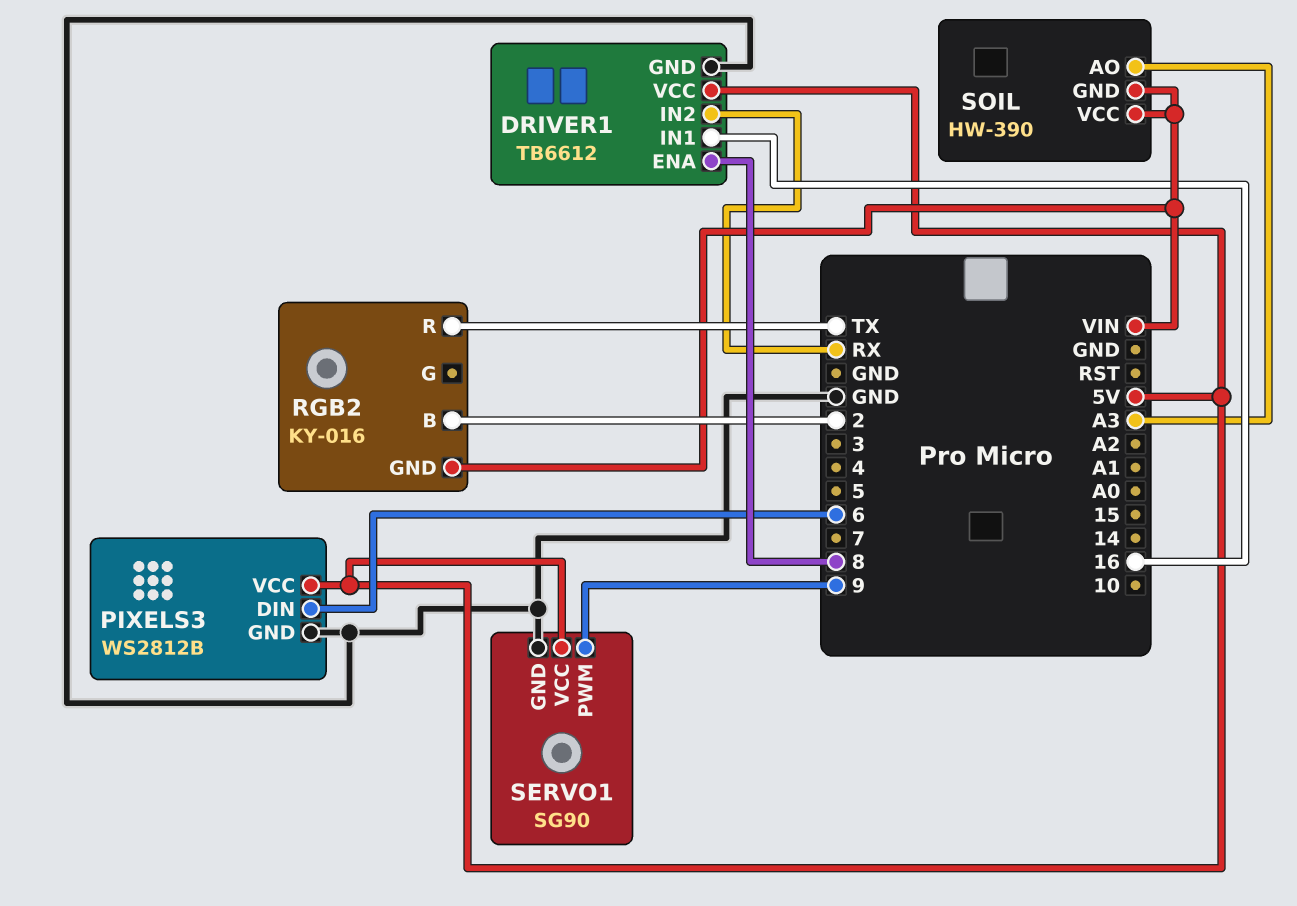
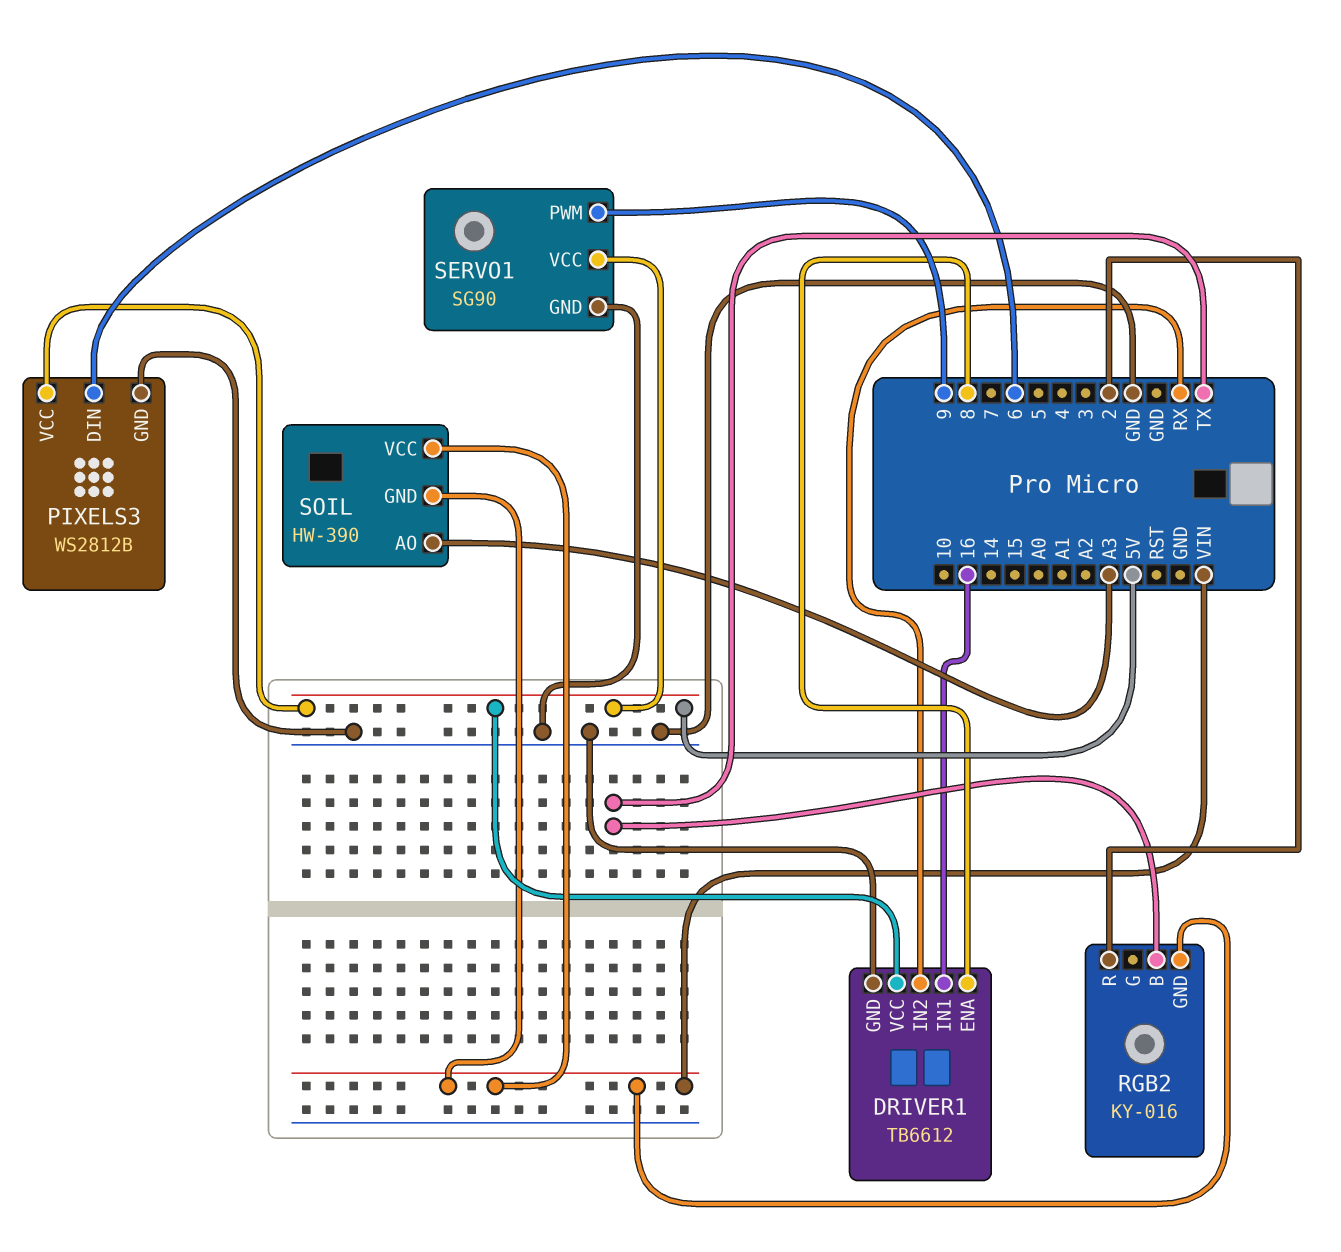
RGB2 pin B: 2 -> TX
RGB2 pin R: TX -> 2

